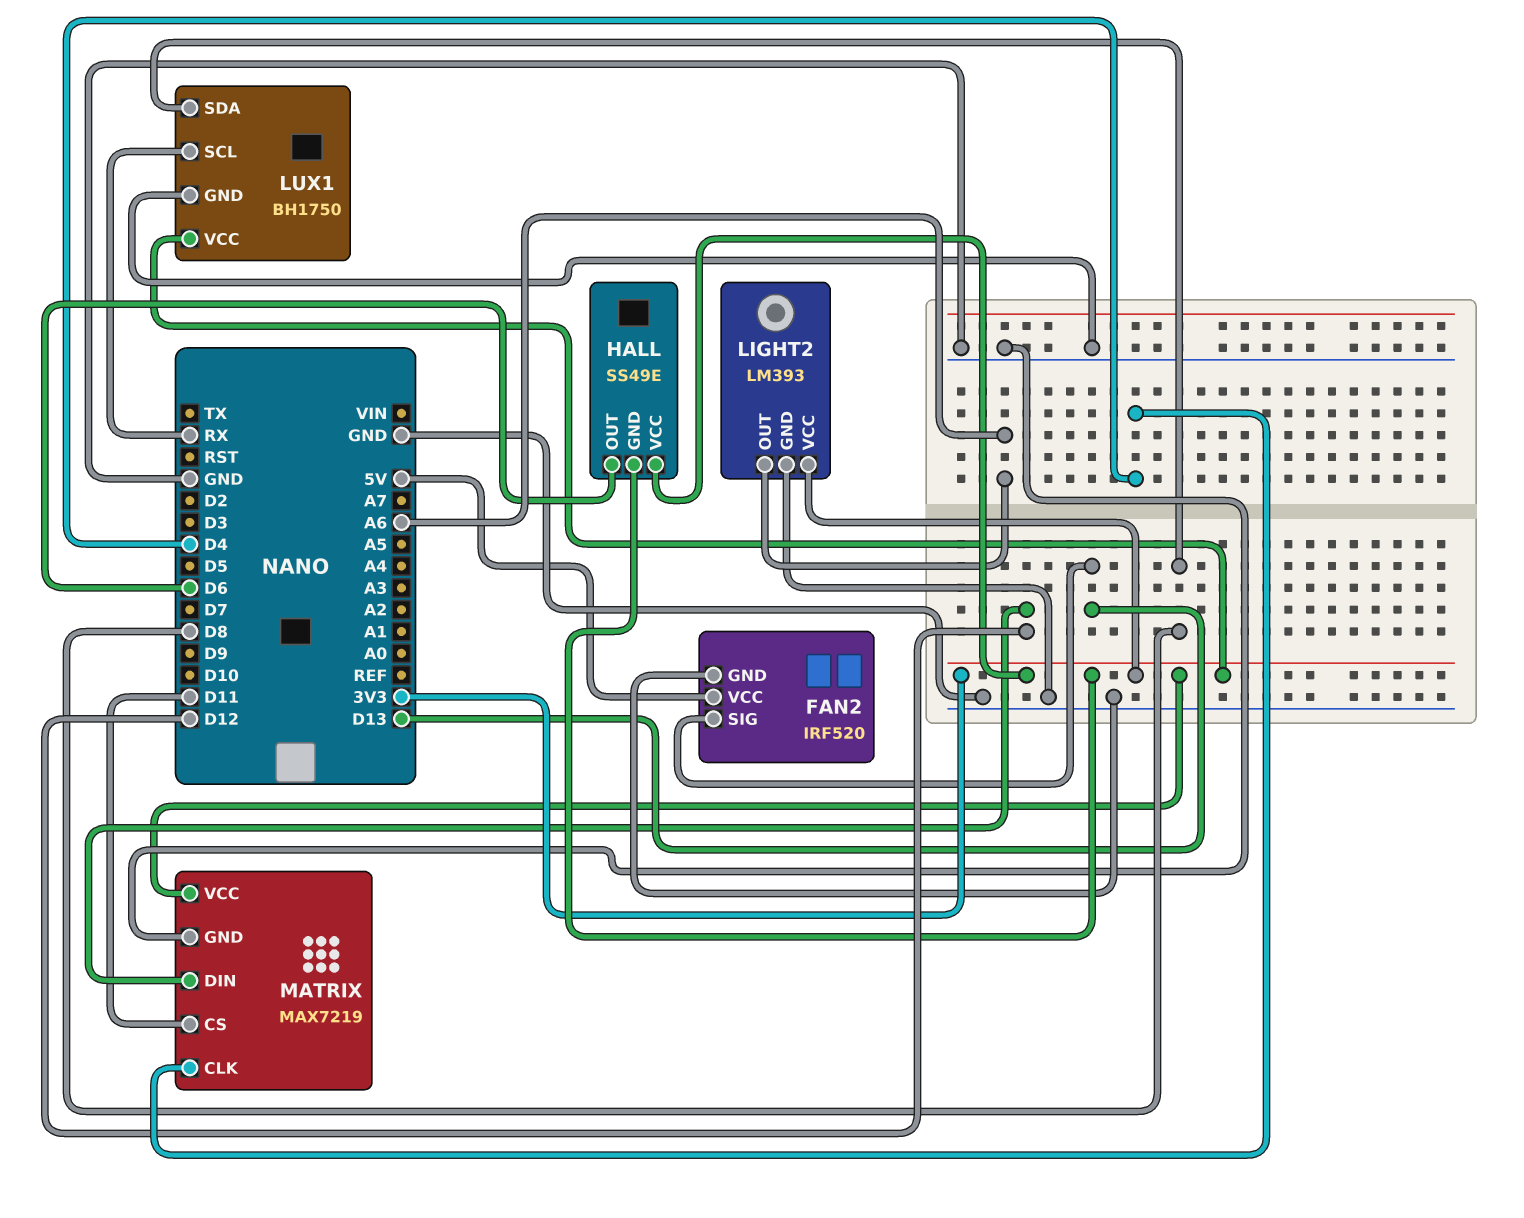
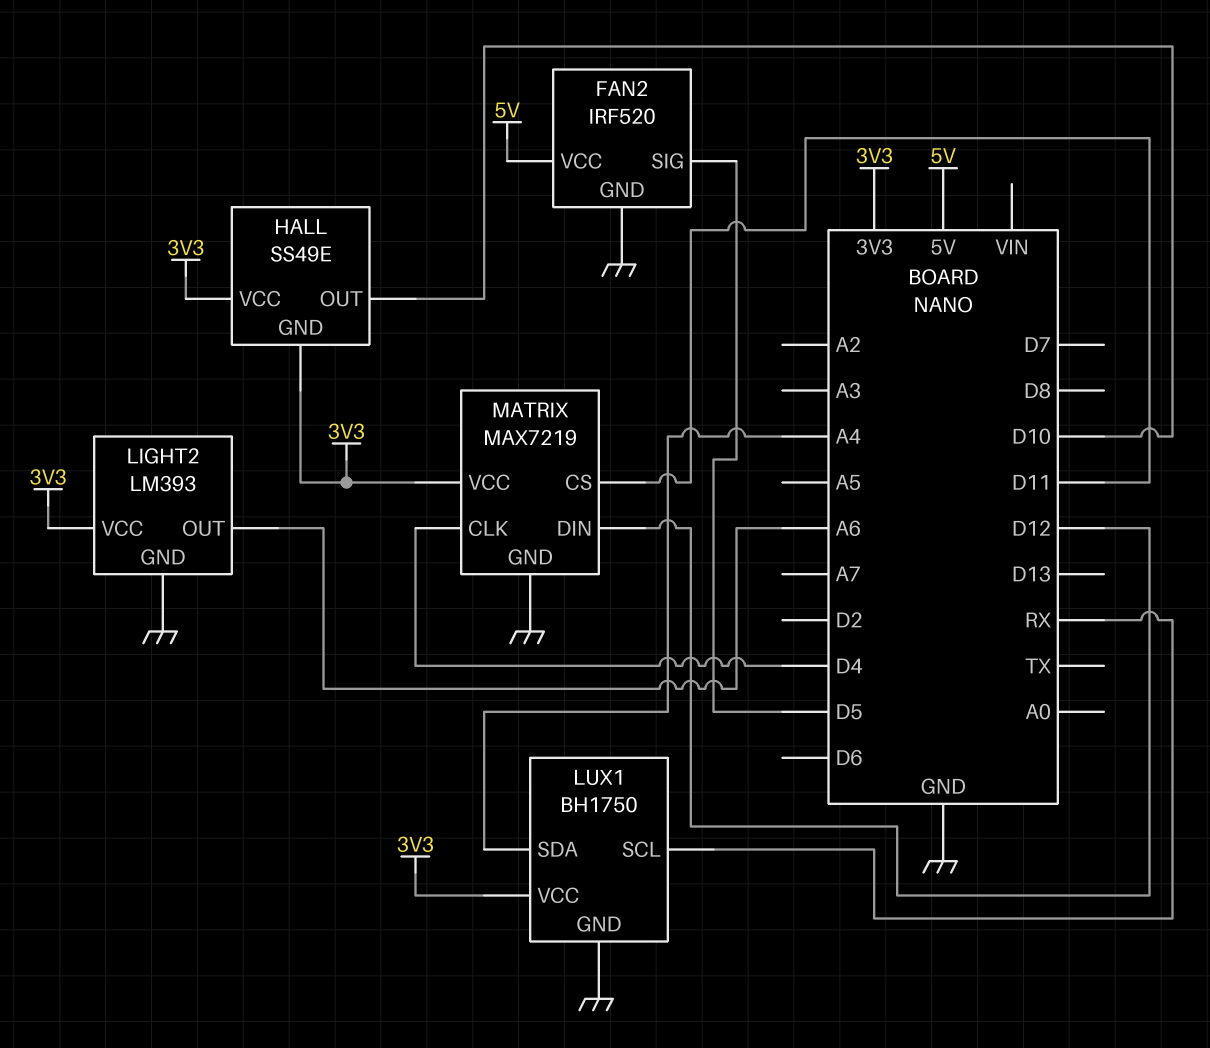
FAN2 pin SIG: D13 -> D5
HALL pin OUT: D6 -> D10
LUX1 pin SDA: D8 -> A4

